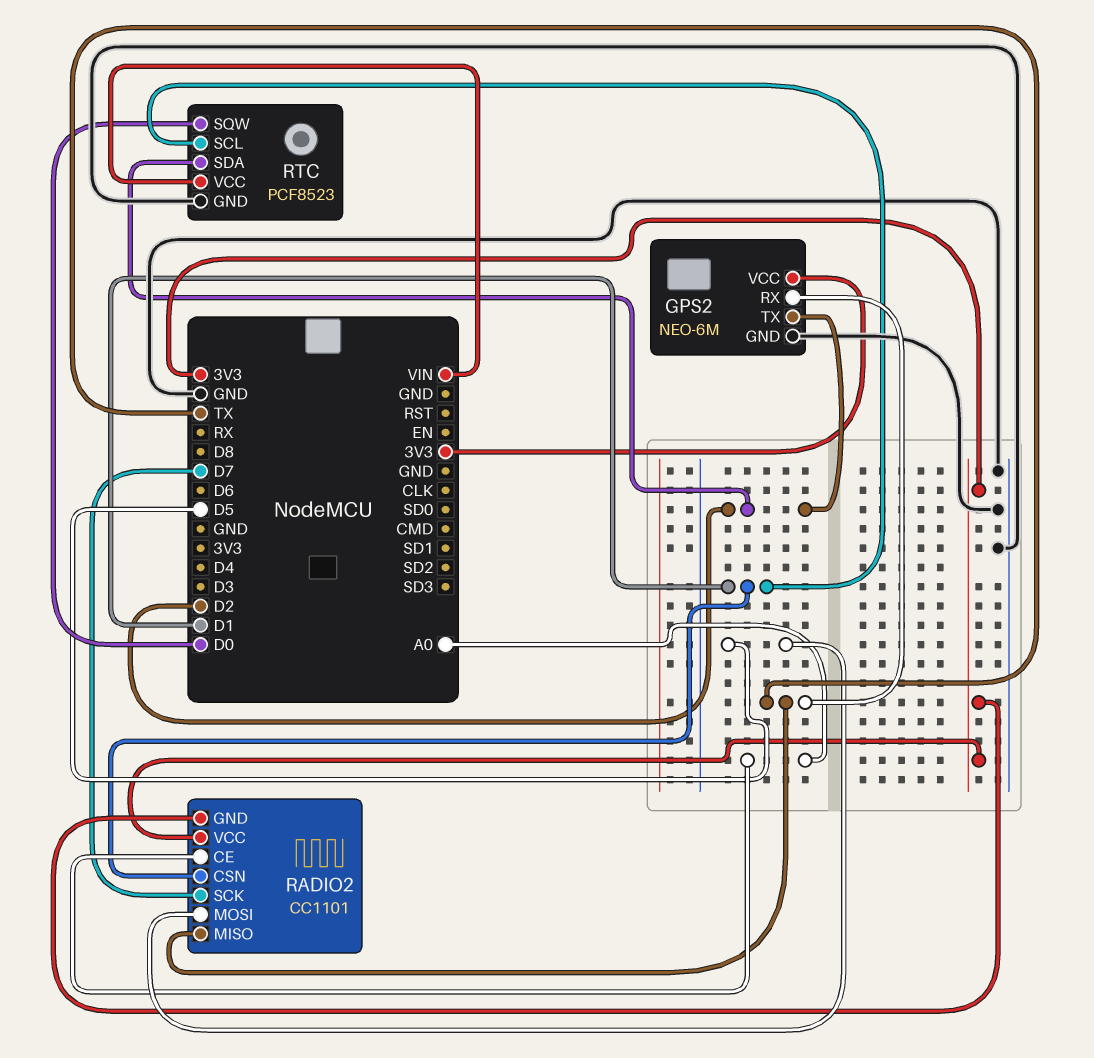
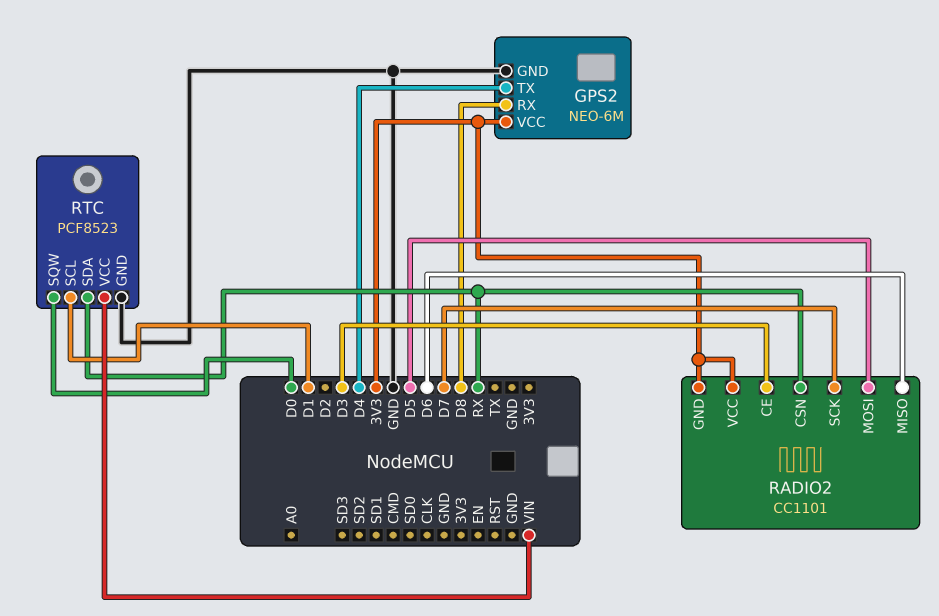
GPS2 pin RX: TX -> D8
GPS2 pin TX: D2 -> D4
RADIO2 pin CE: A0 -> D3
RADIO2 pin CSN: D1 -> RX
RADIO2 pin MISO: TX -> D6
RTC pin SDA: D2 -> RX

